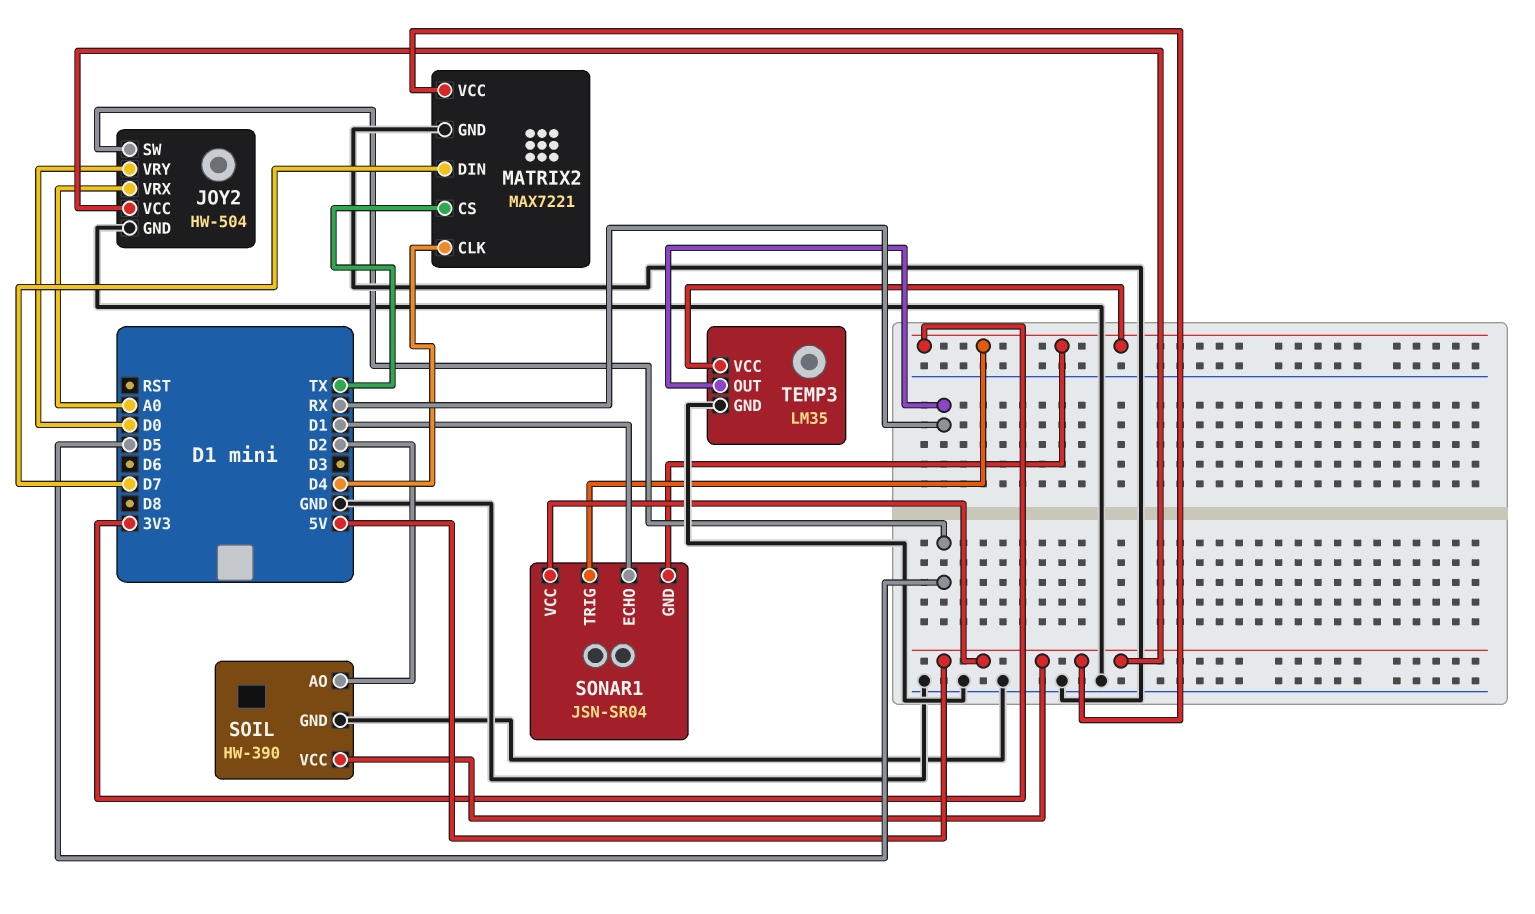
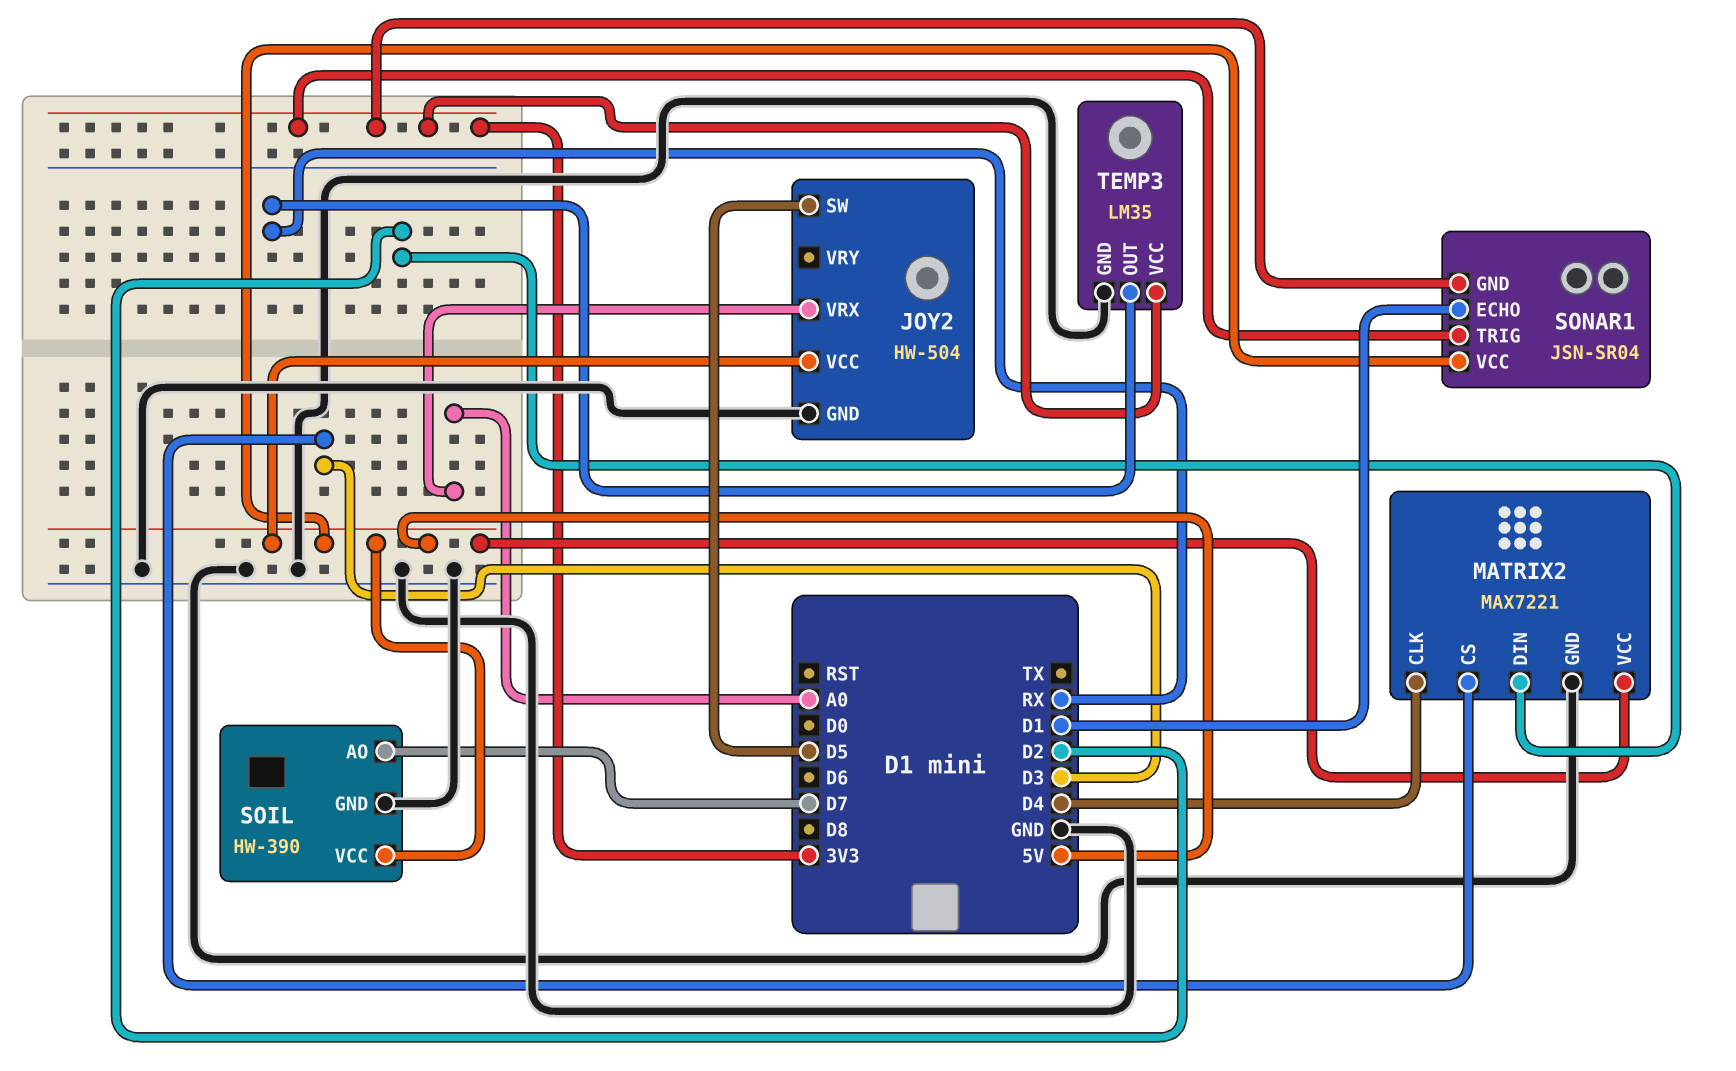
JOY2 pin VRY: D0 -> none
MATRIX2 pin CS: TX -> D3
MATRIX2 pin DIN: D7 -> D2
SOIL pin AO: D2 -> D7

